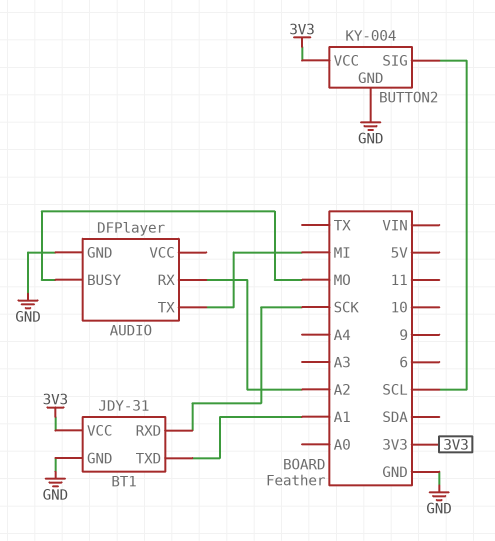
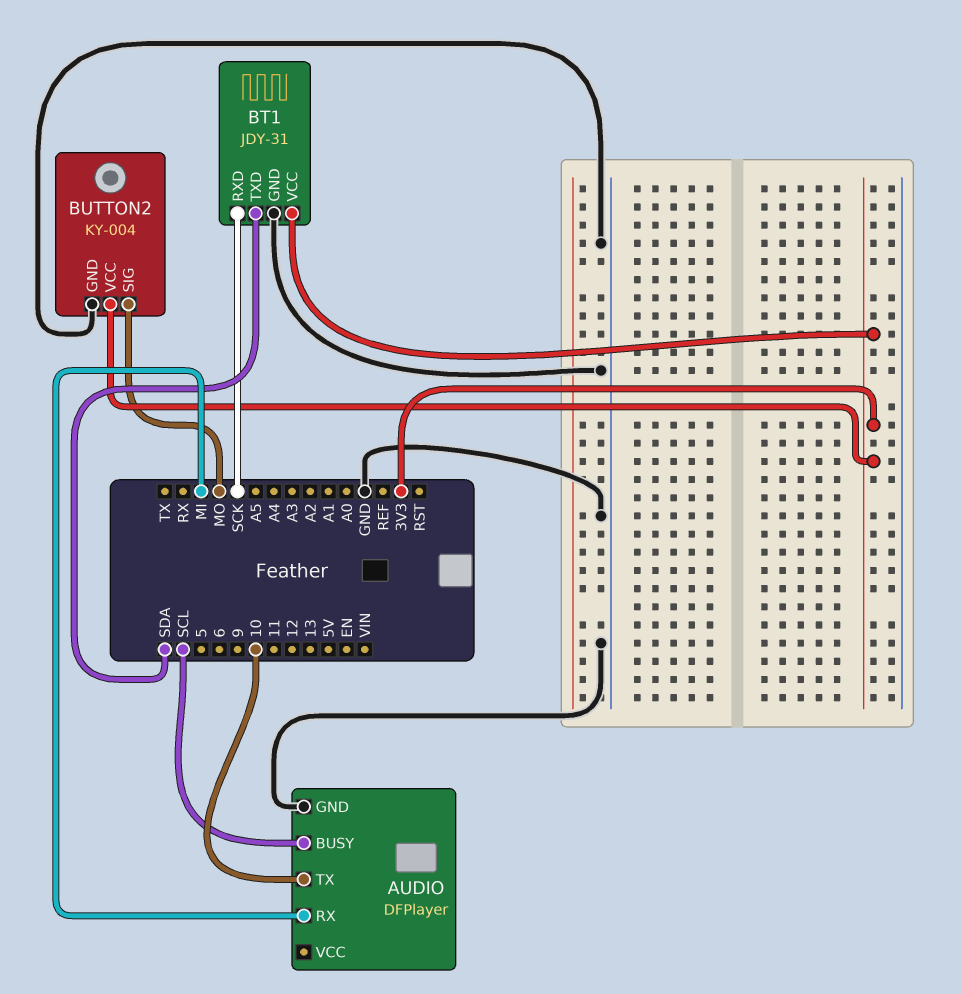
AUDIO pin BUSY: MO -> SCL
AUDIO pin RX: A2 -> MI
AUDIO pin TX: MI -> 10
BT1 pin TXD: A1 -> SDA
BUTTON2 pin SIG: SCL -> MO

